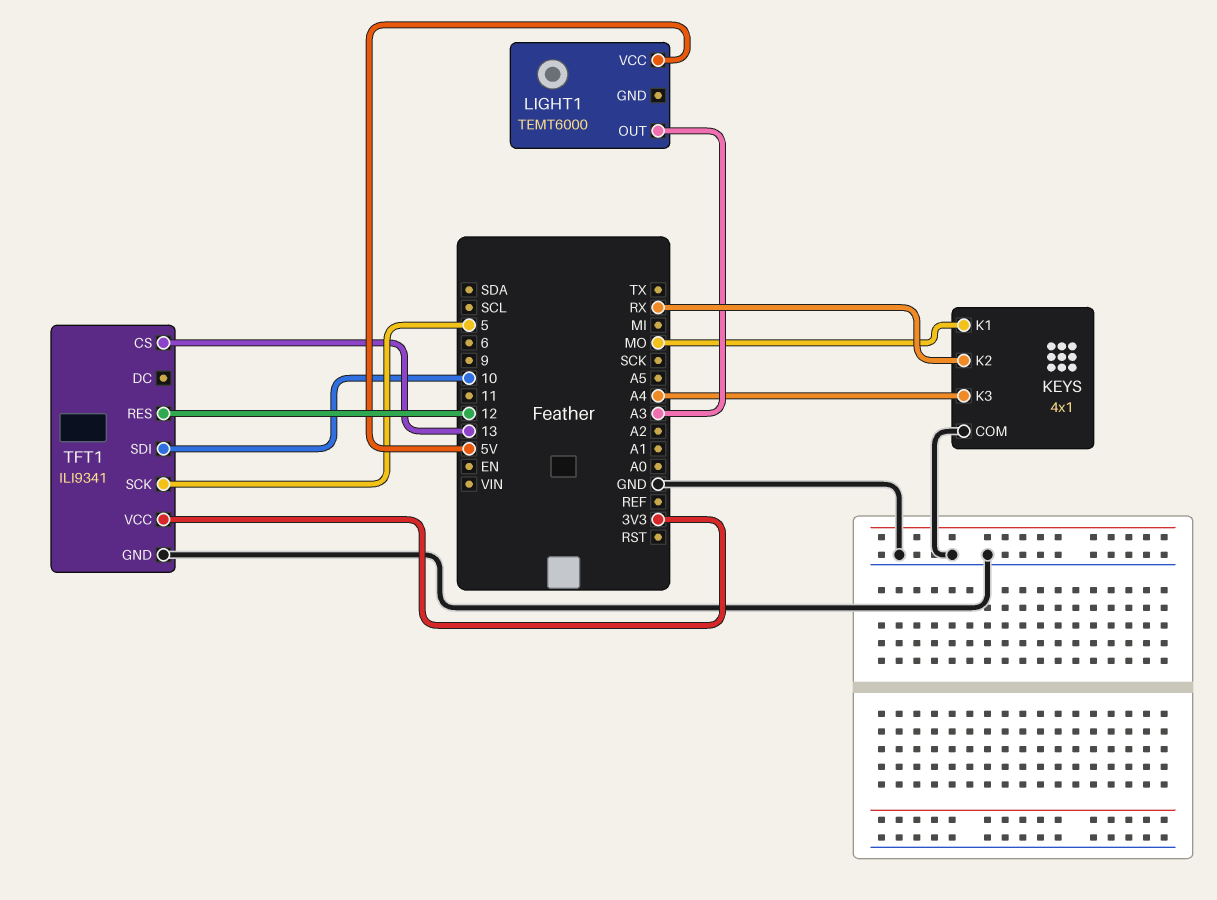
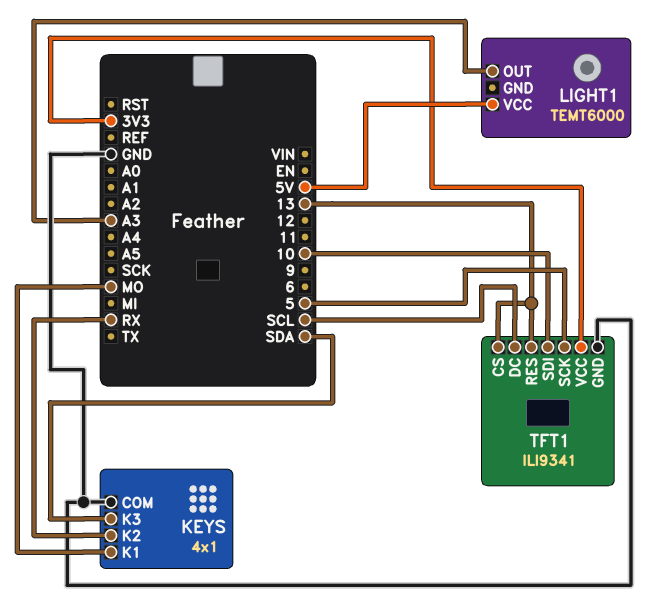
KEYS pin K3: A4 -> SDA
TFT1 pin DC: none -> SCL
TFT1 pin RES: 12 -> 13

